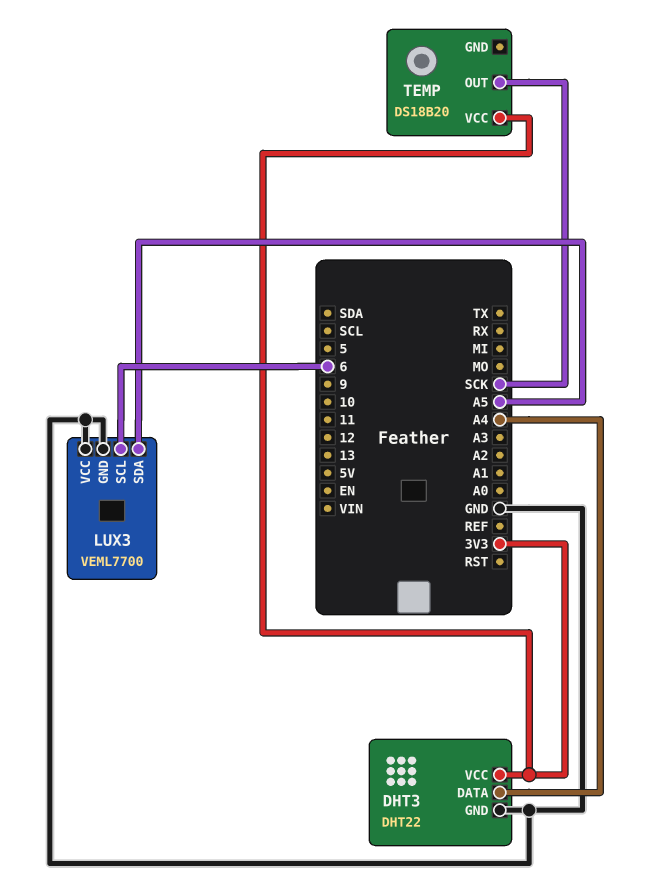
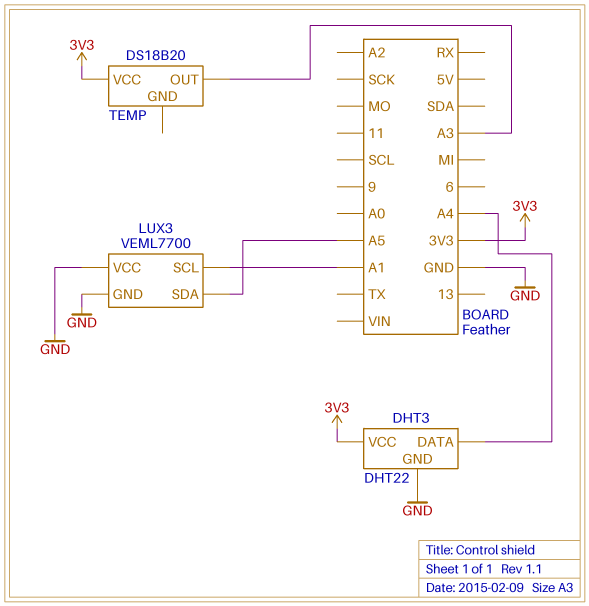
LUX3 pin SCL: 6 -> A1
TEMP pin OUT: SCK -> A3

